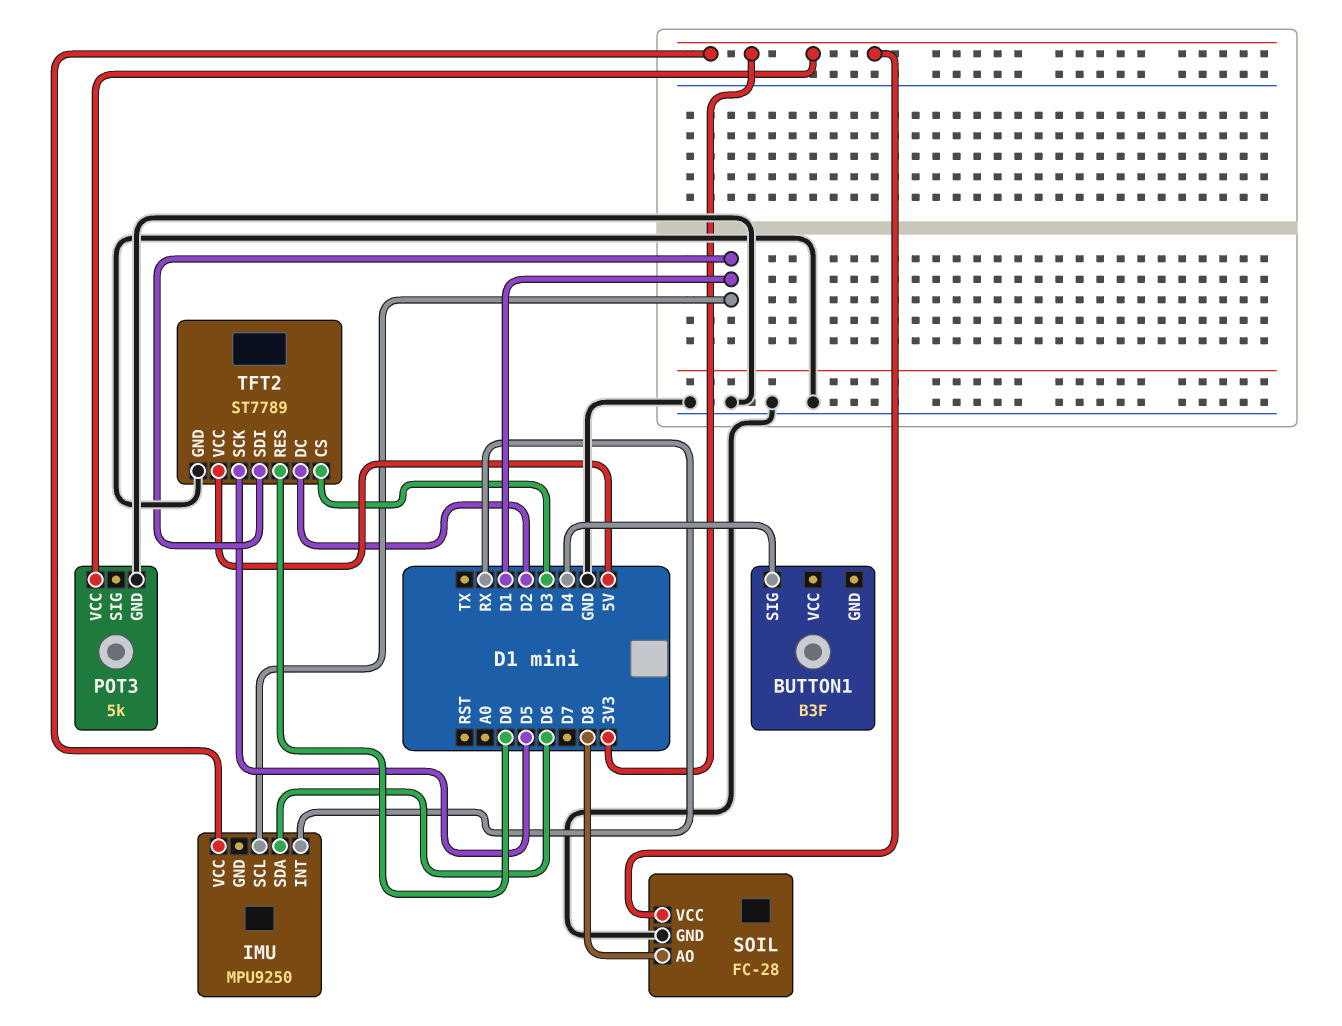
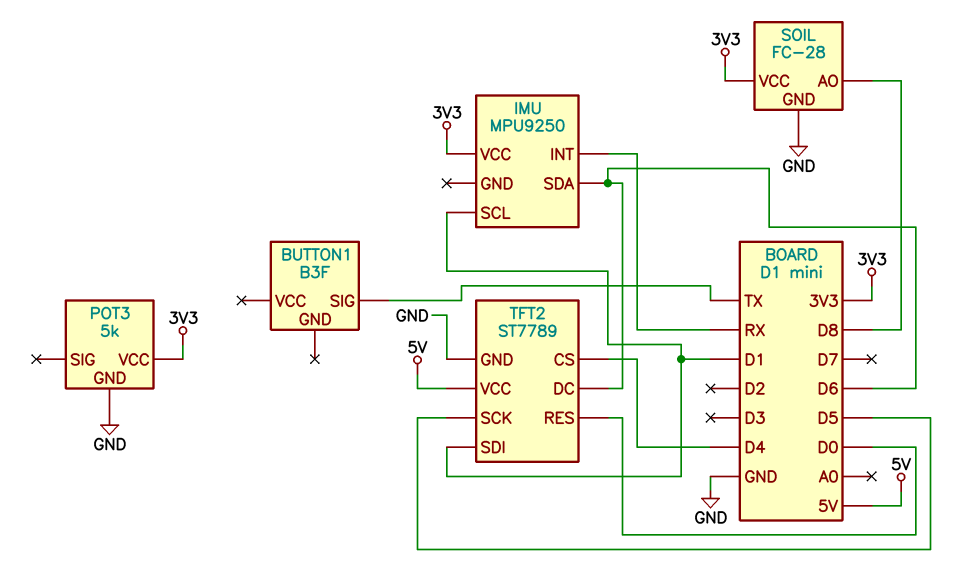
BUTTON1 pin SIG: D4 -> TX
TFT2 pin CS: D3 -> D4
TFT2 pin DC: D2 -> D6

